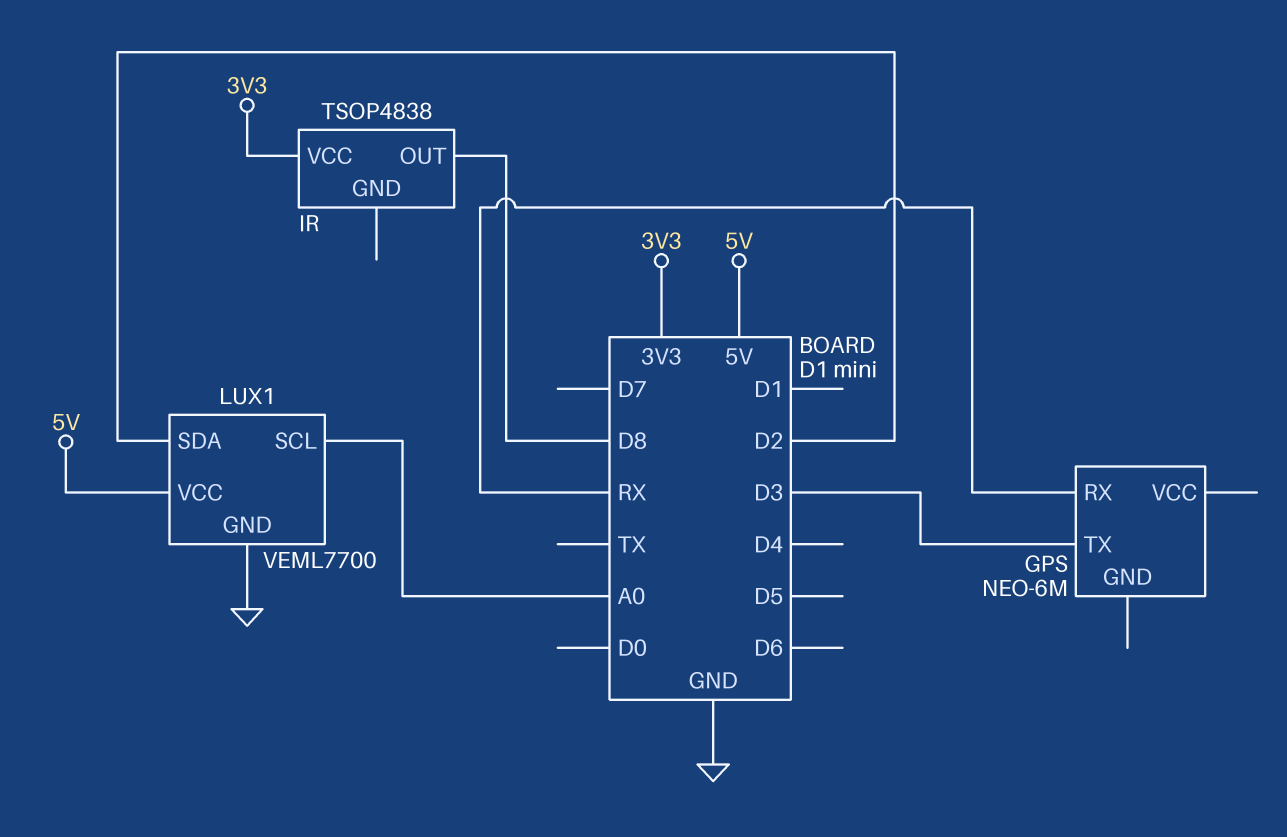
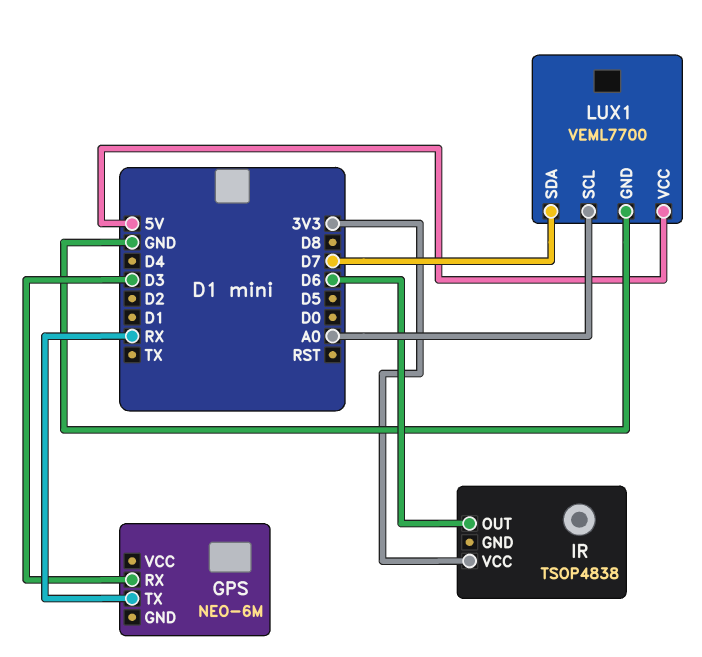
GPS pin RX: RX -> D3
GPS pin TX: D3 -> RX
IR pin OUT: D8 -> D6
LUX1 pin SDA: D2 -> D7

